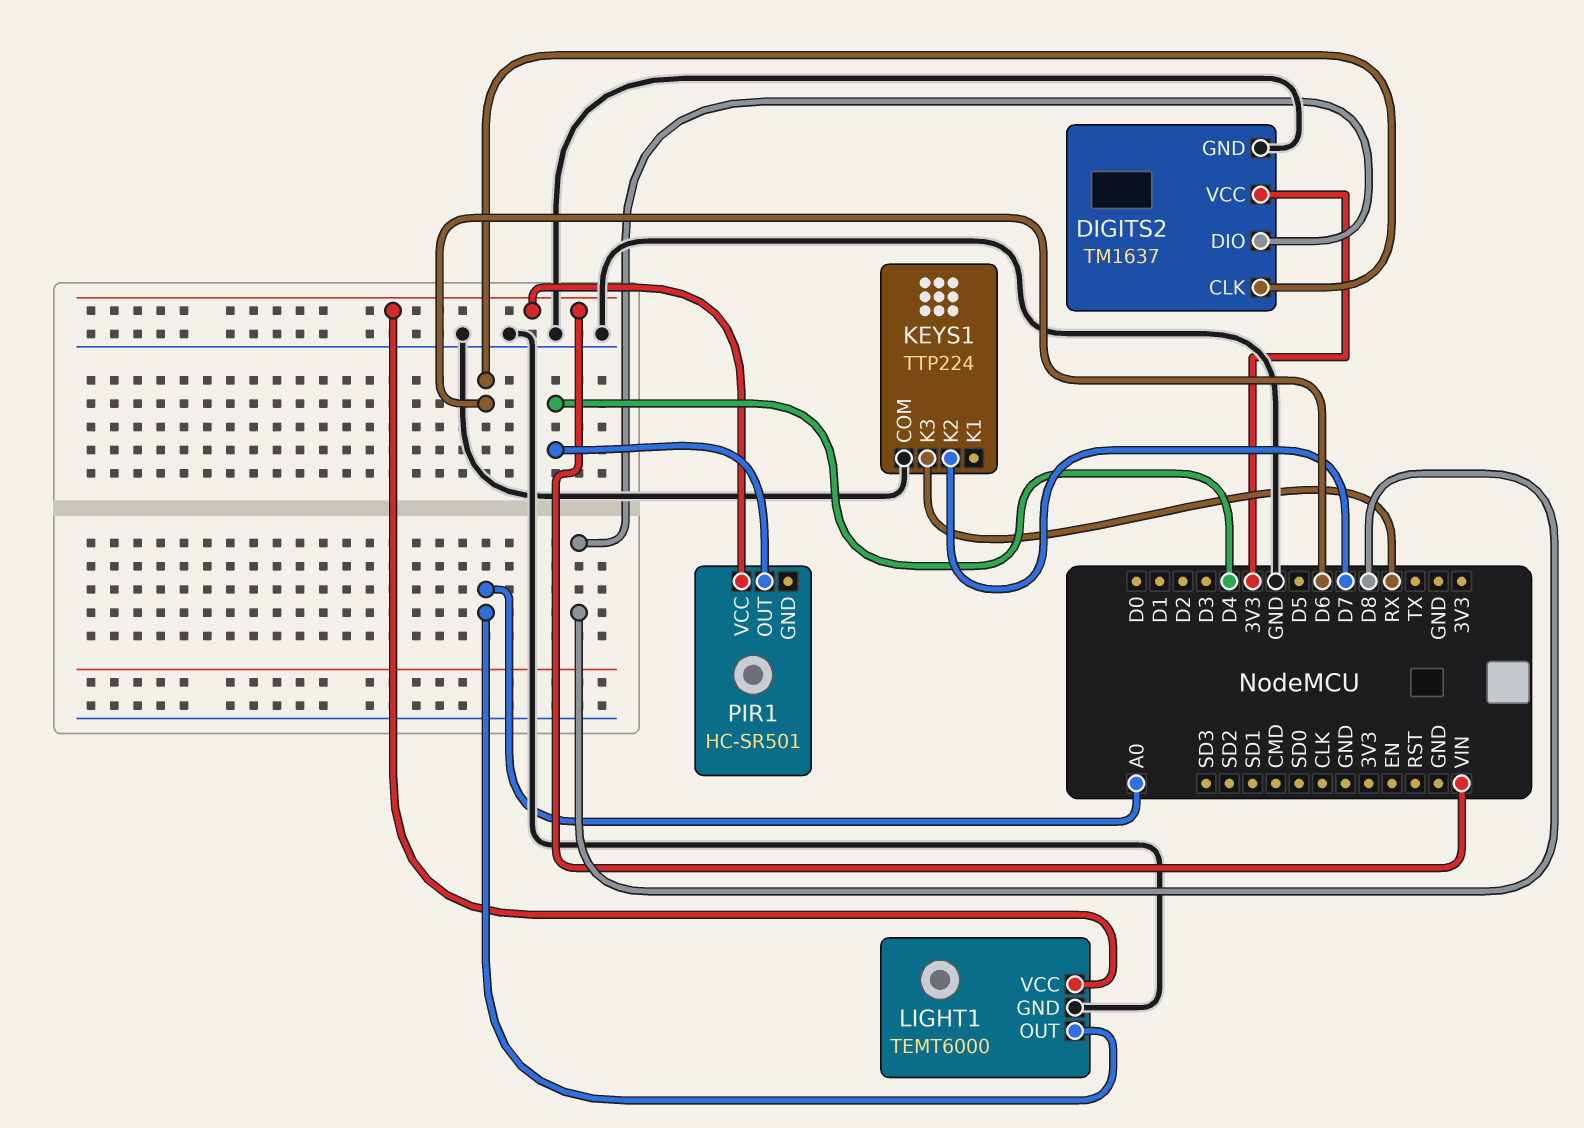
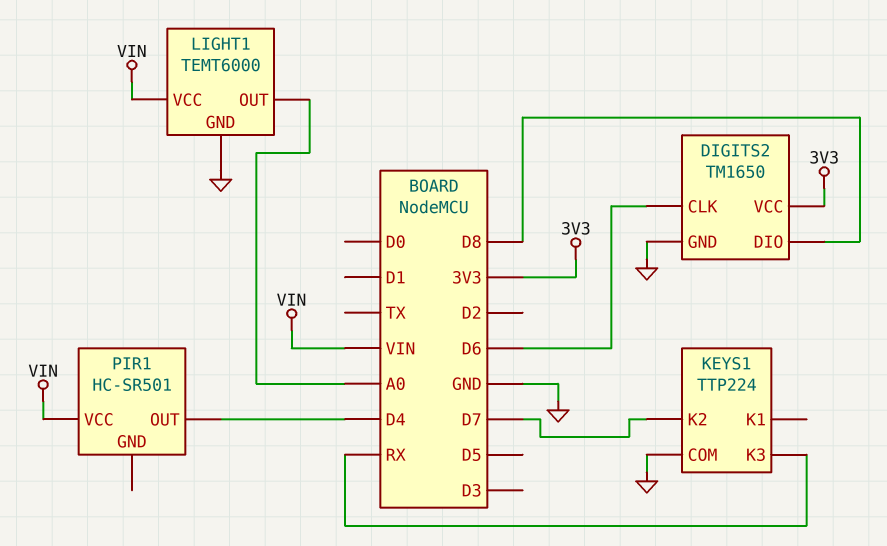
DIGITS2: TM1637 -> TM1650

